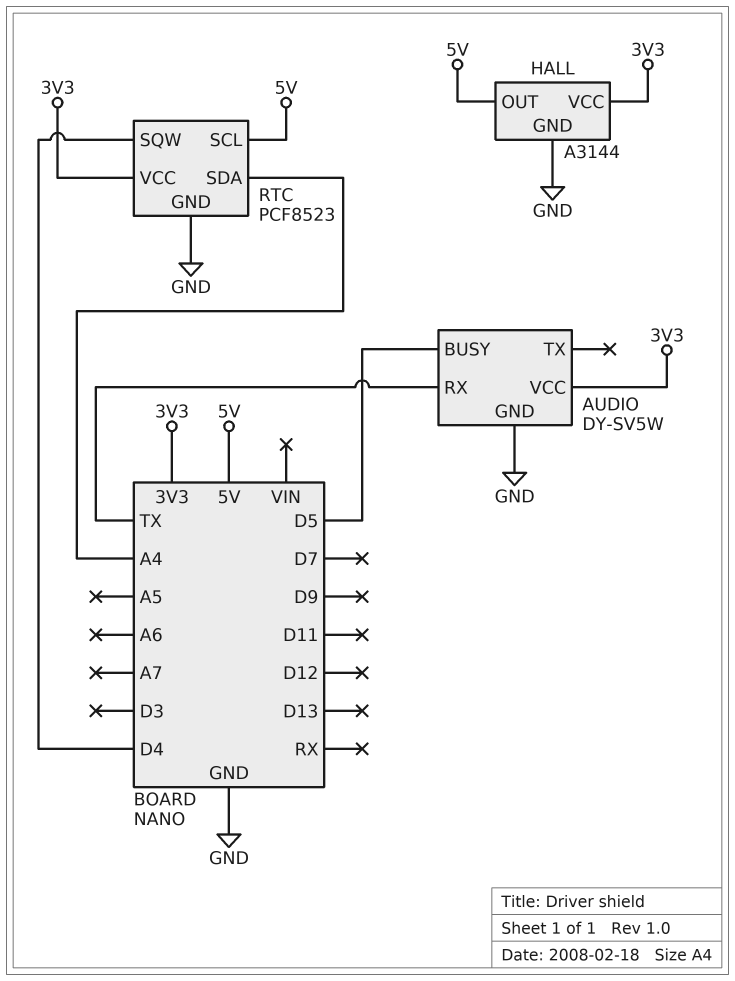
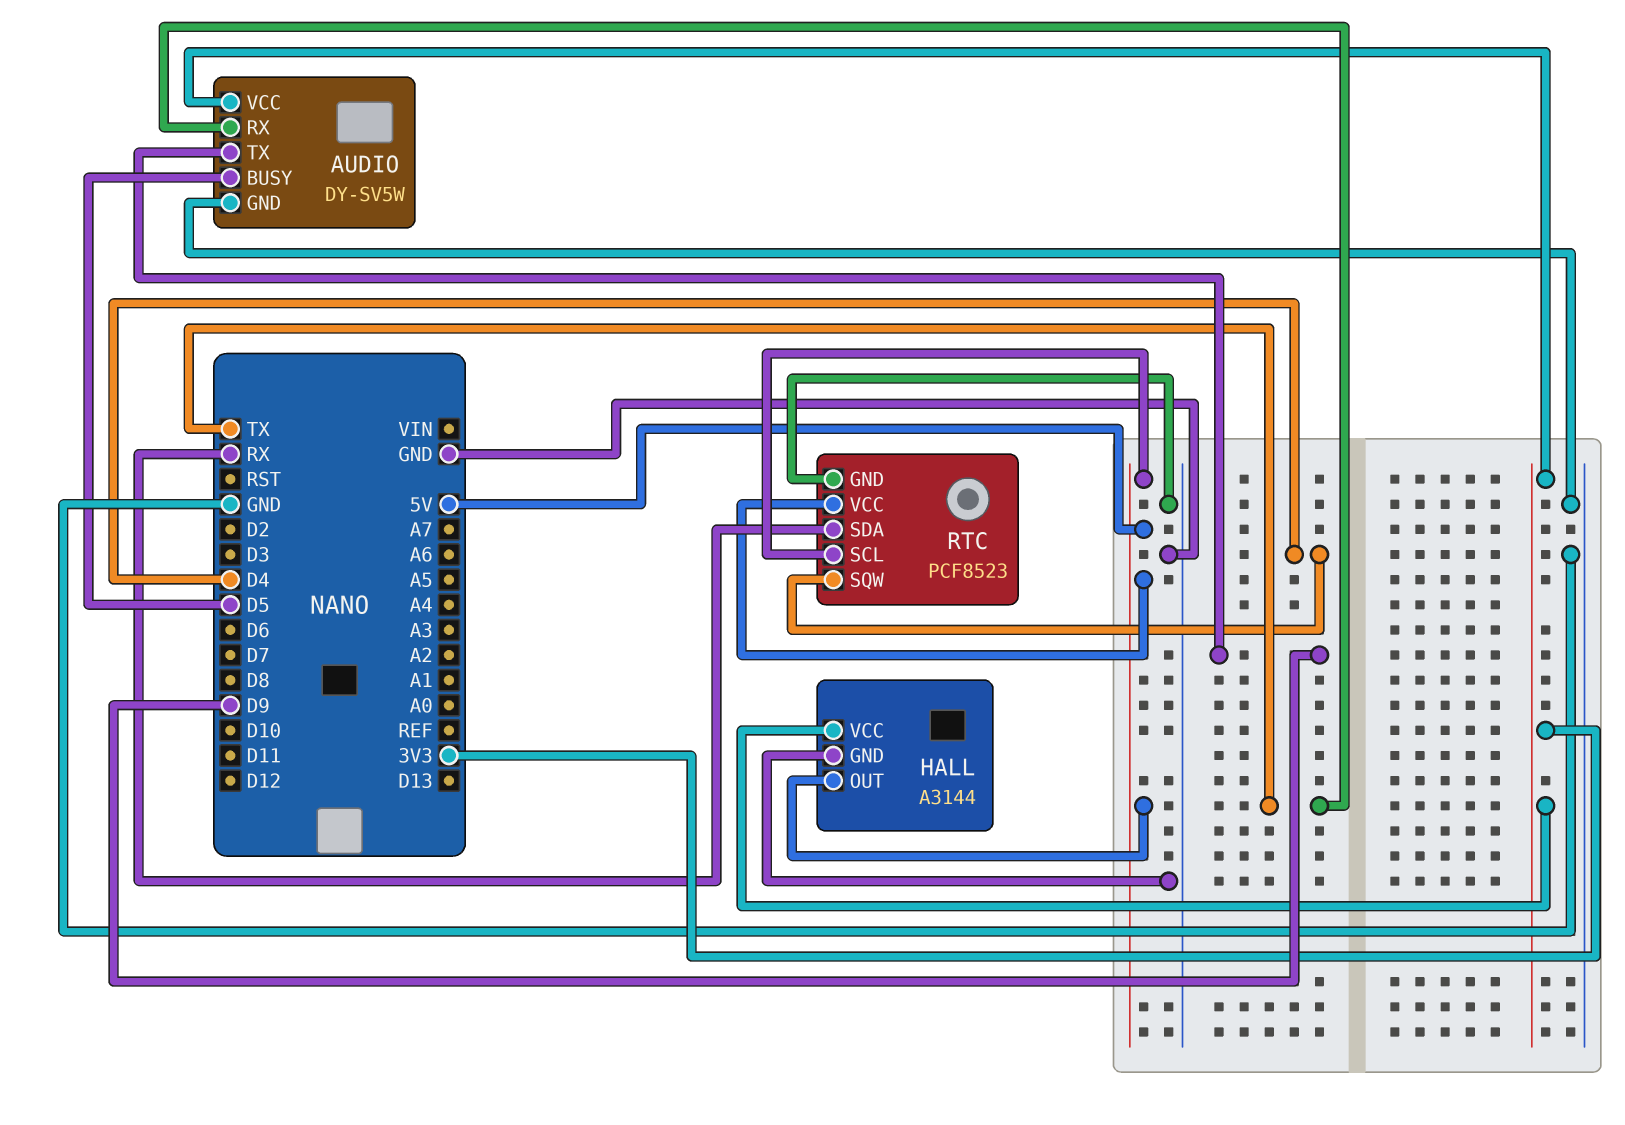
AUDIO pin TX: none -> D9
RTC pin SDA: A4 -> RX
RTC pin VCC: 3V3 -> 5V

